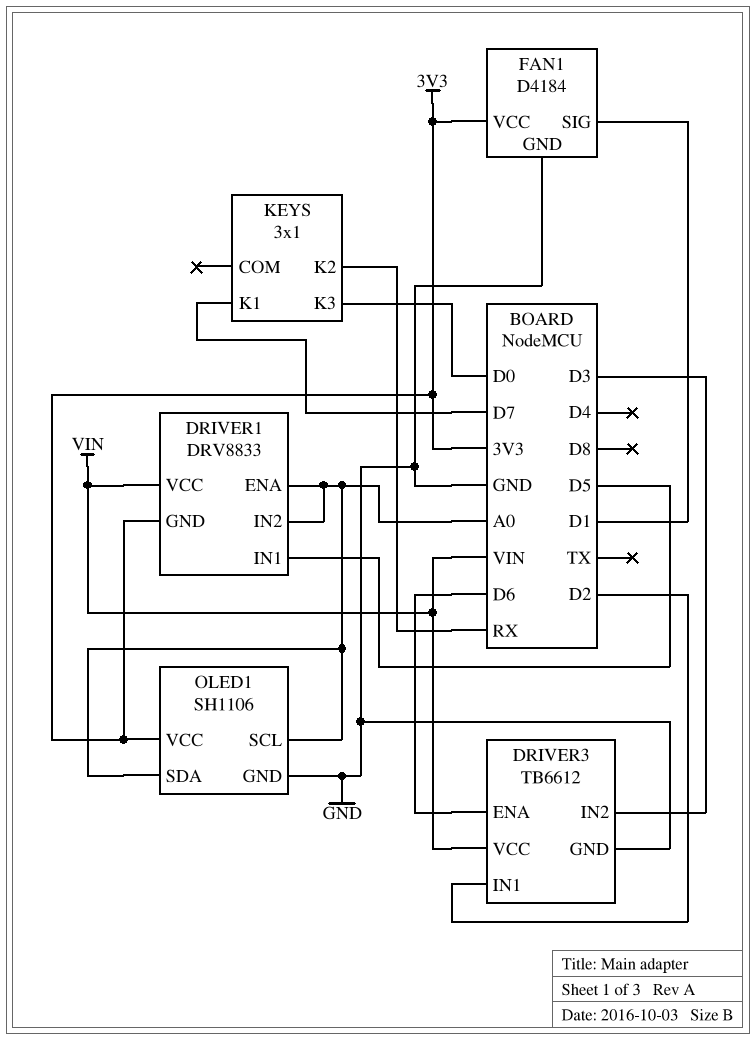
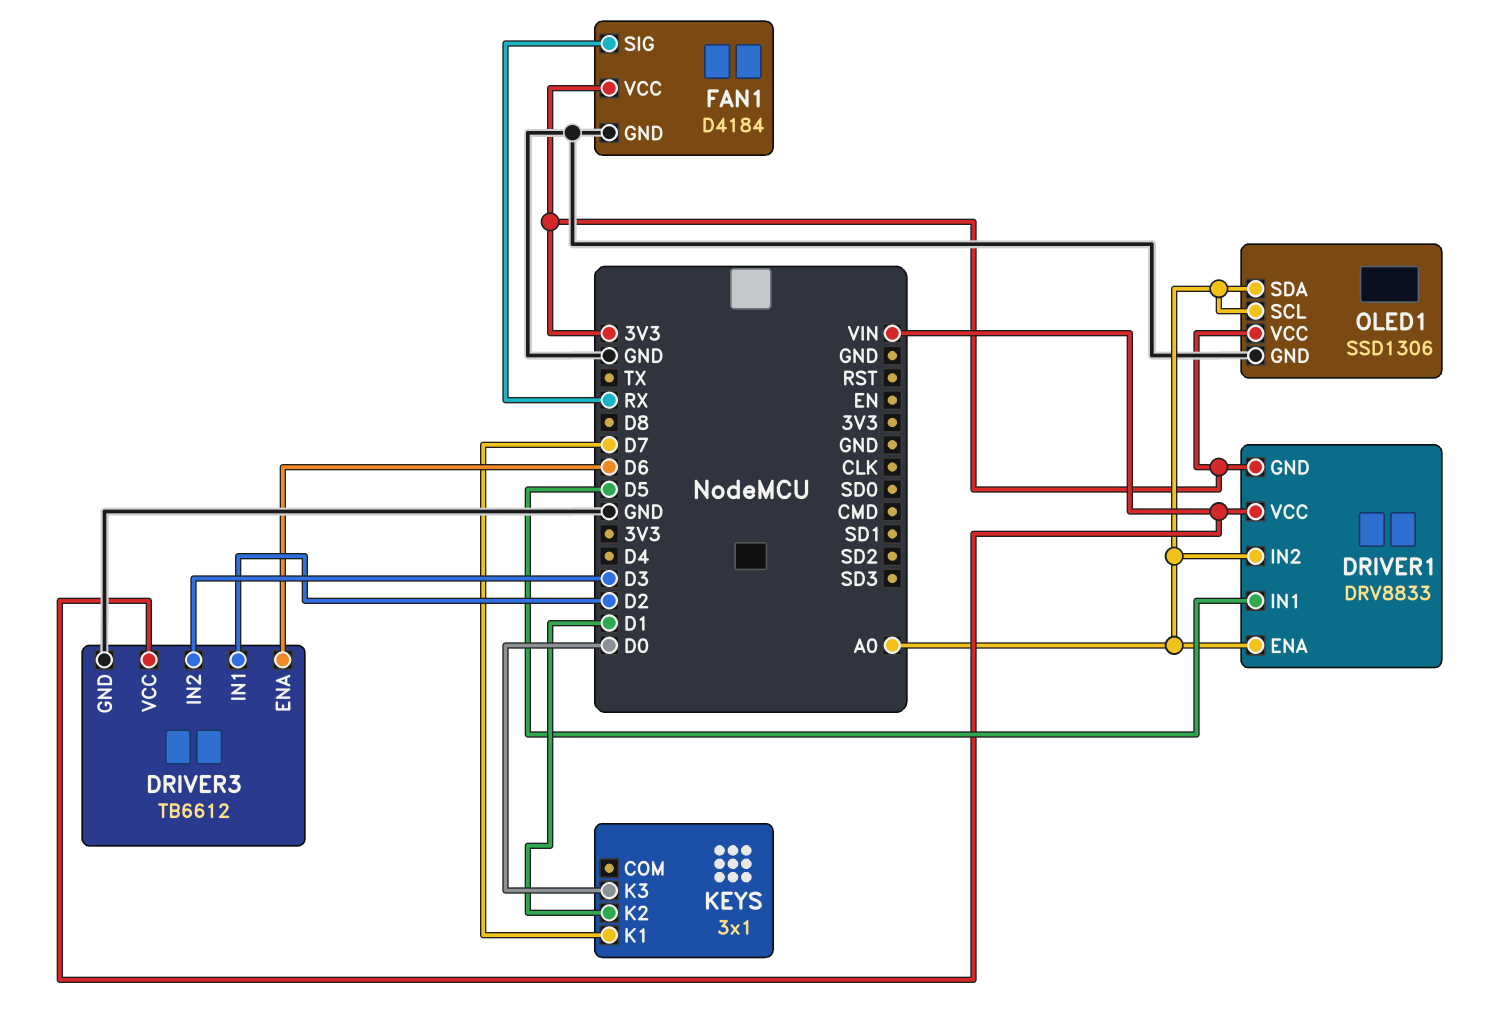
FAN1 pin SIG: D1 -> RX
KEYS pin K2: RX -> D1
OLED1: SH1106 -> SSD1306

